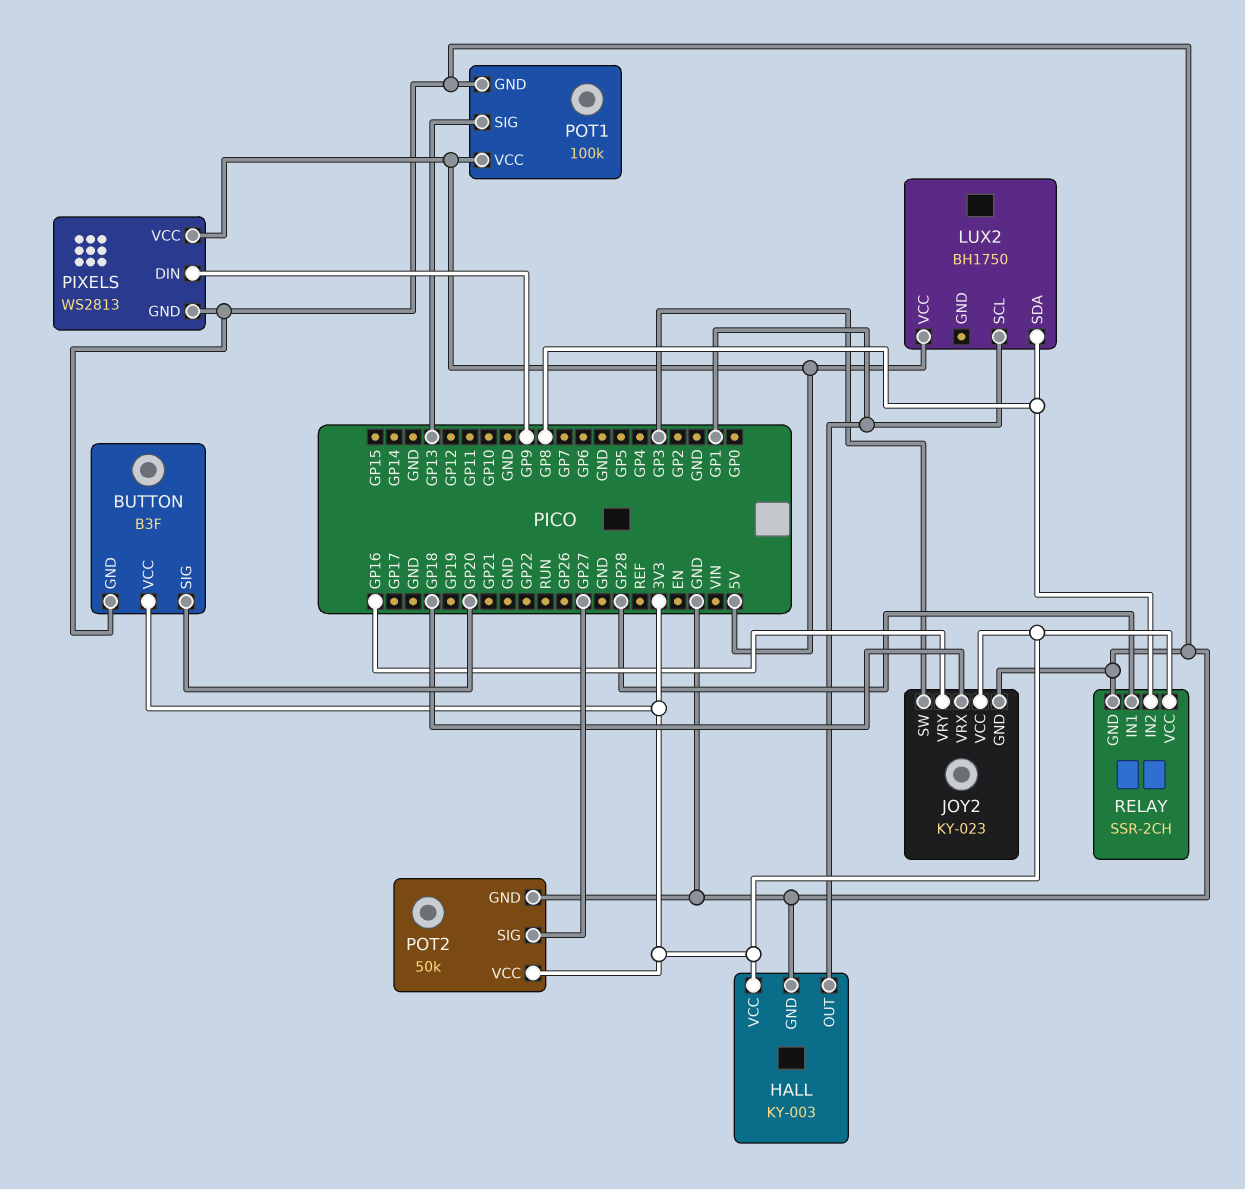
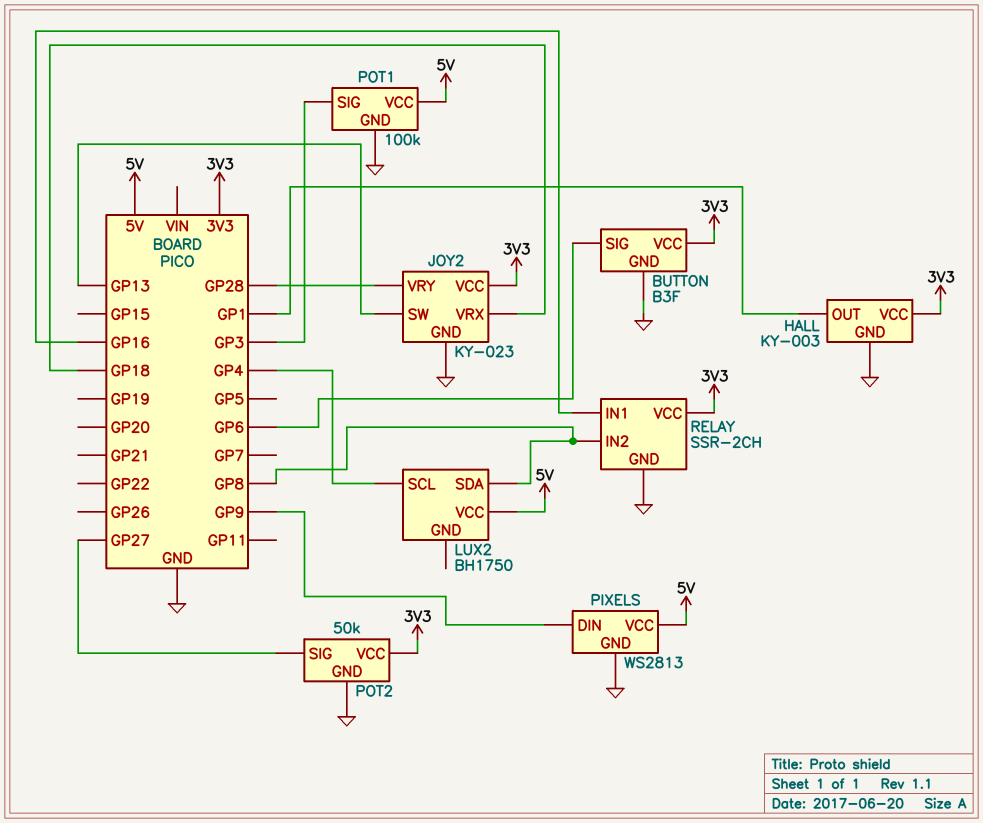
BUTTON pin SIG: GP20 -> GP6
JOY2 pin SW: GP3 -> GP13
JOY2 pin VRY: GP16 -> GP28
LUX2 pin SCL: GP1 -> GP4
POT1 pin SIG: GP13 -> GP3
RELAY pin IN1: GP28 -> GP16

